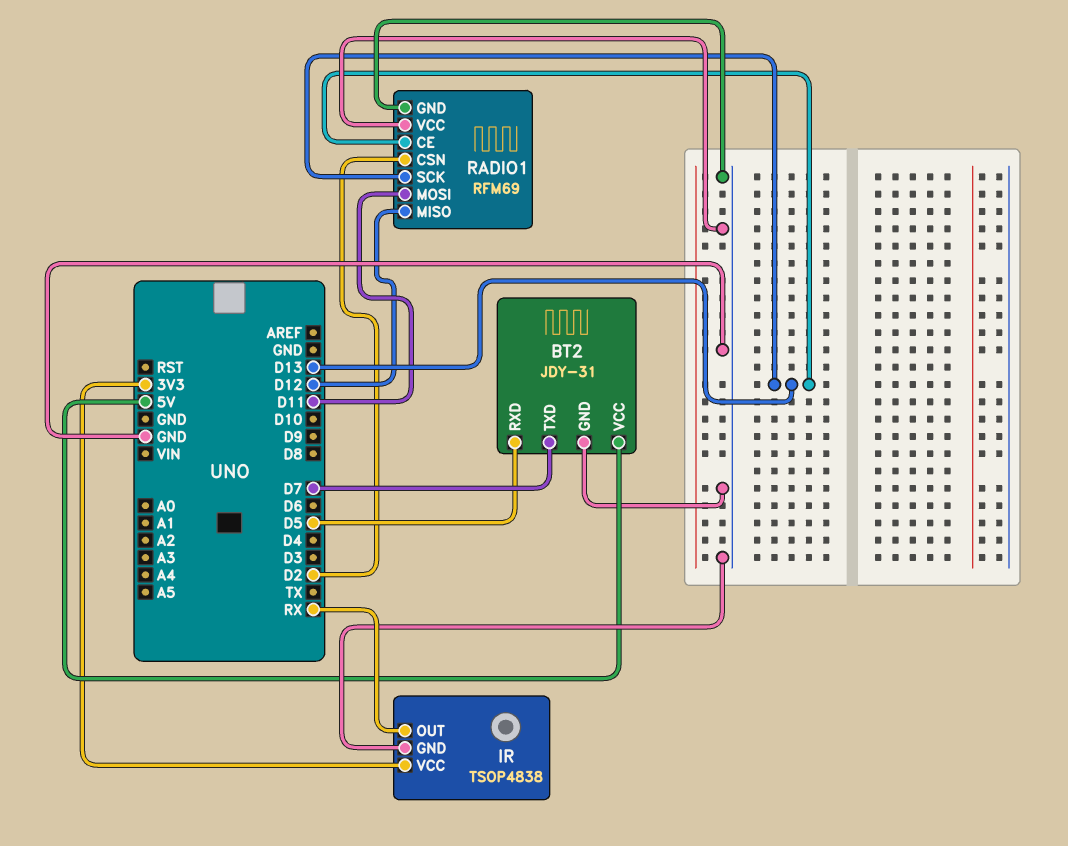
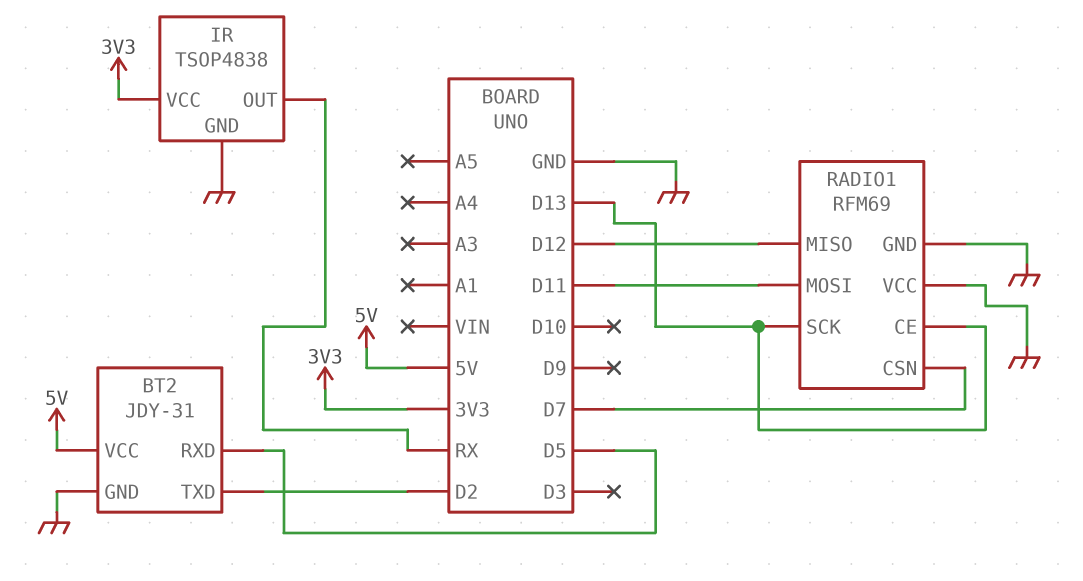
BT2 pin TXD: D7 -> D2
RADIO1 pin CSN: D2 -> D7

